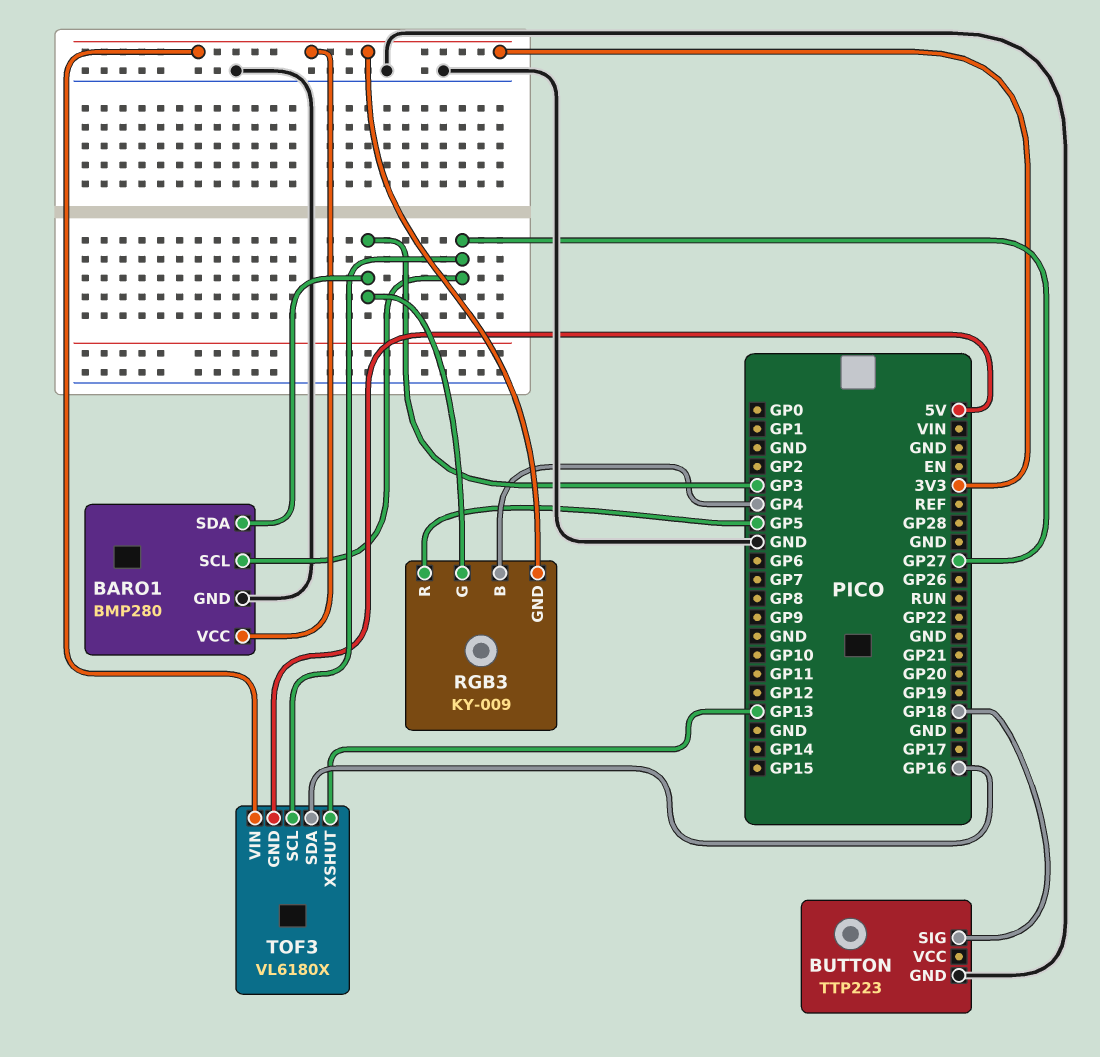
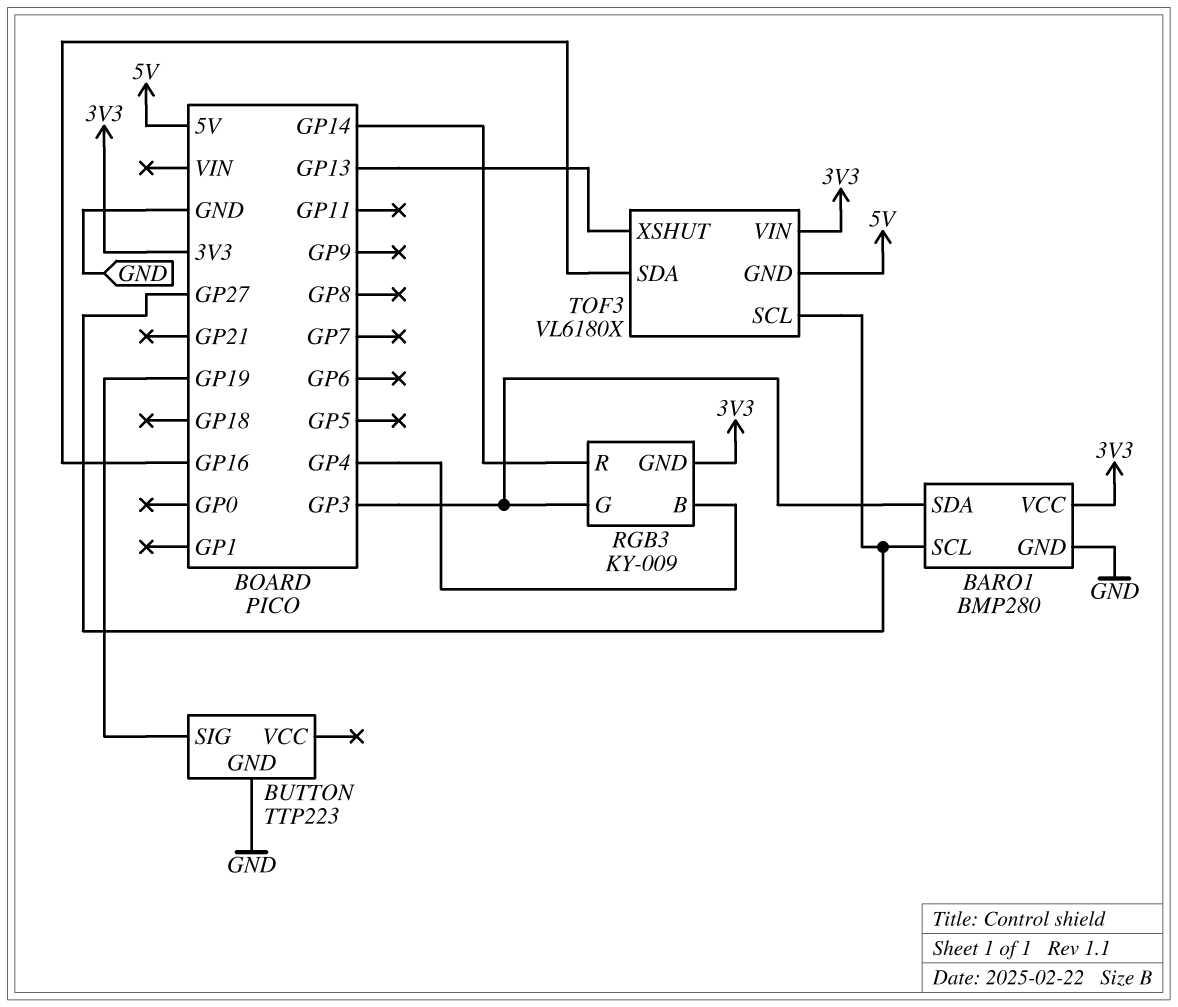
BUTTON pin SIG: GP18 -> GP19
RGB3 pin R: GP5 -> GP14

